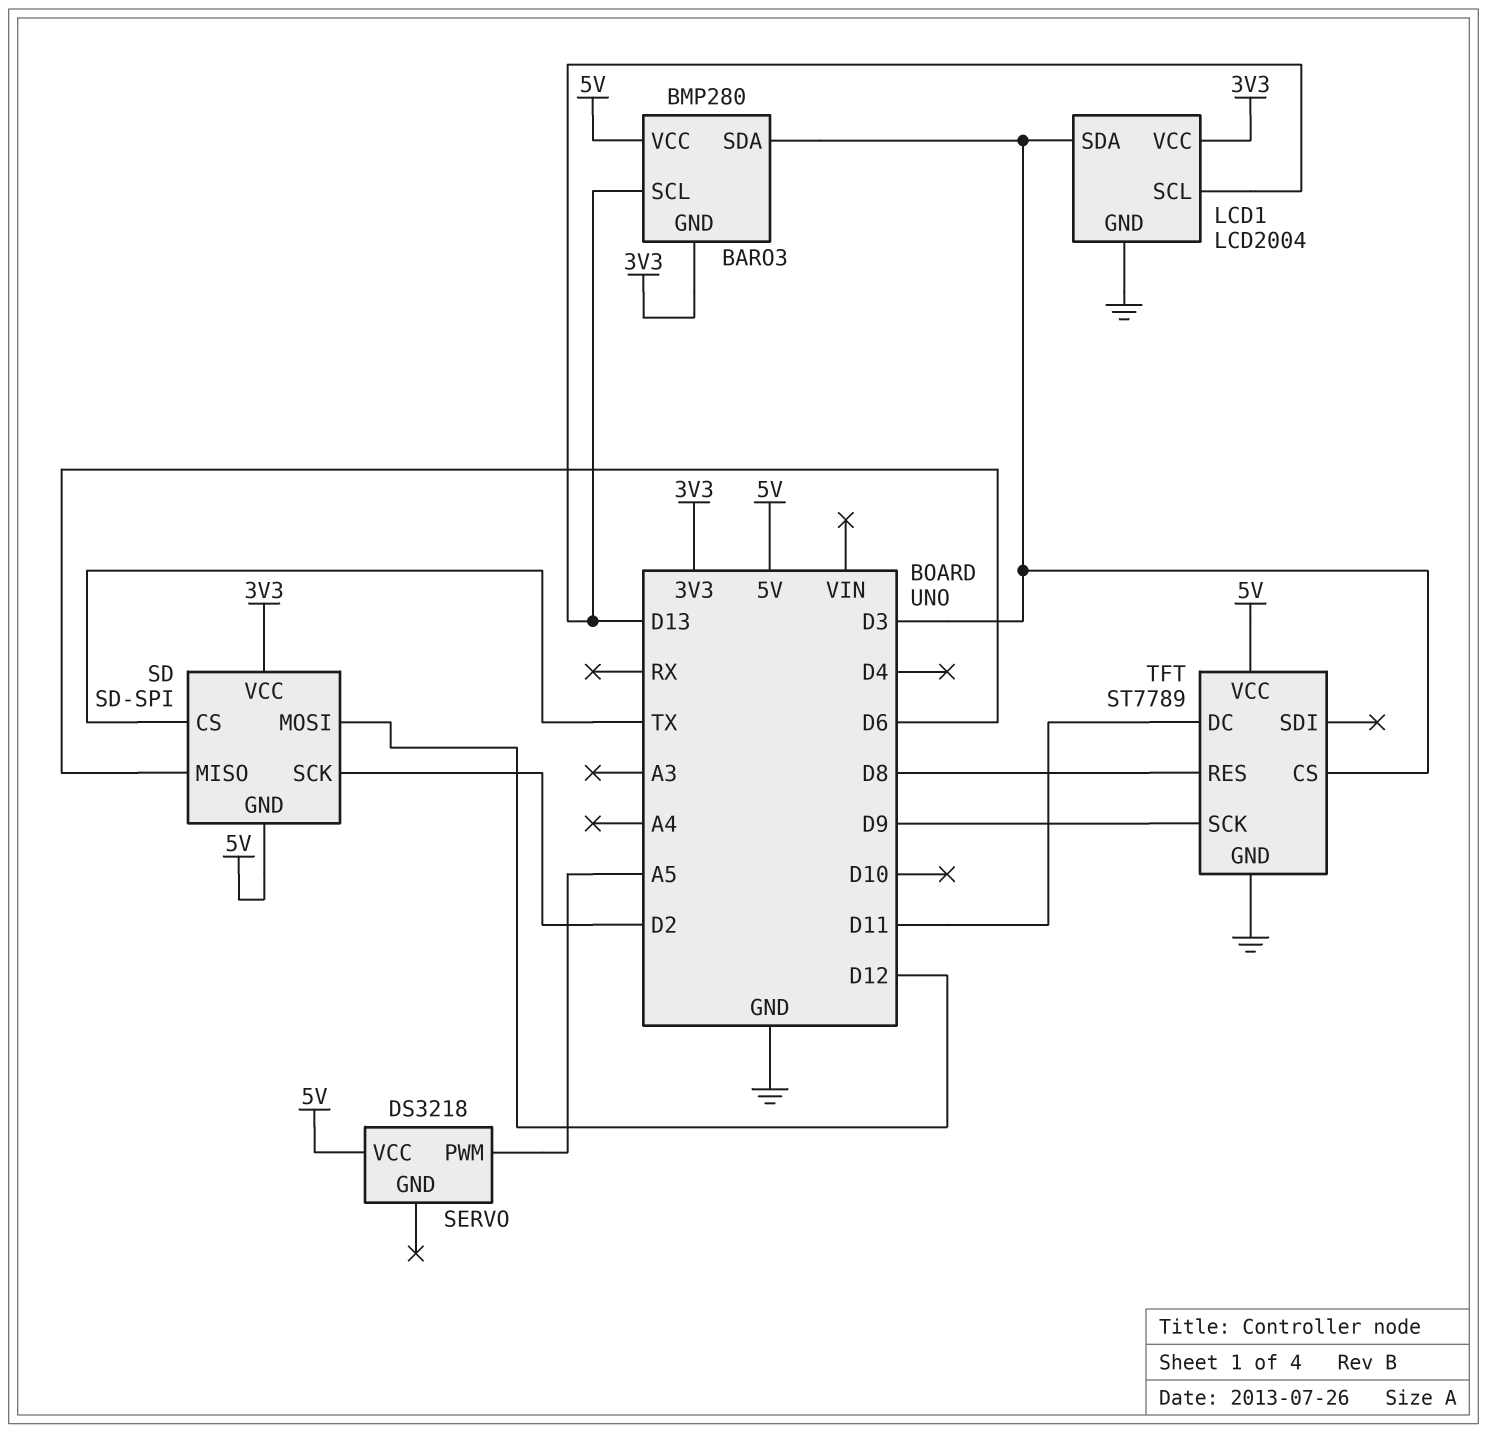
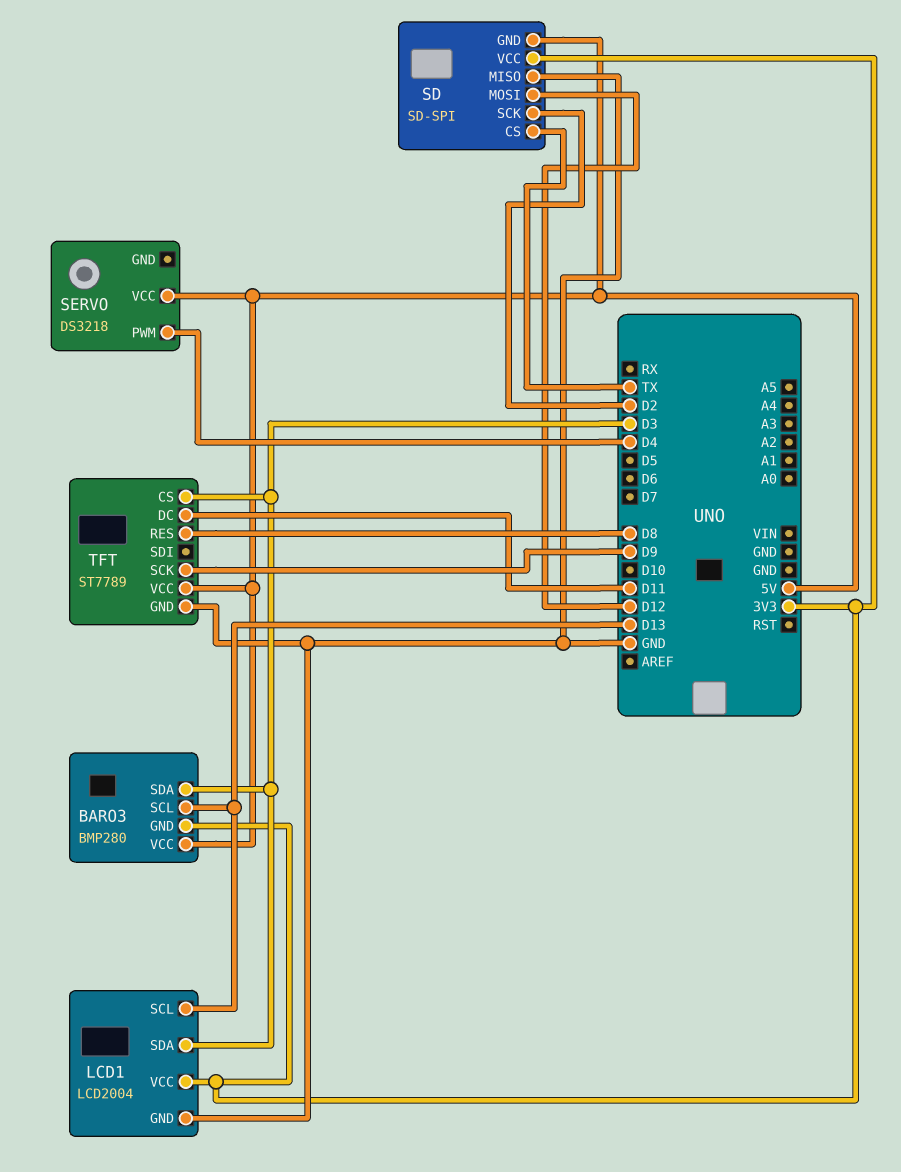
SD pin MISO: D6 -> GND
SERVO pin PWM: A5 -> D4

